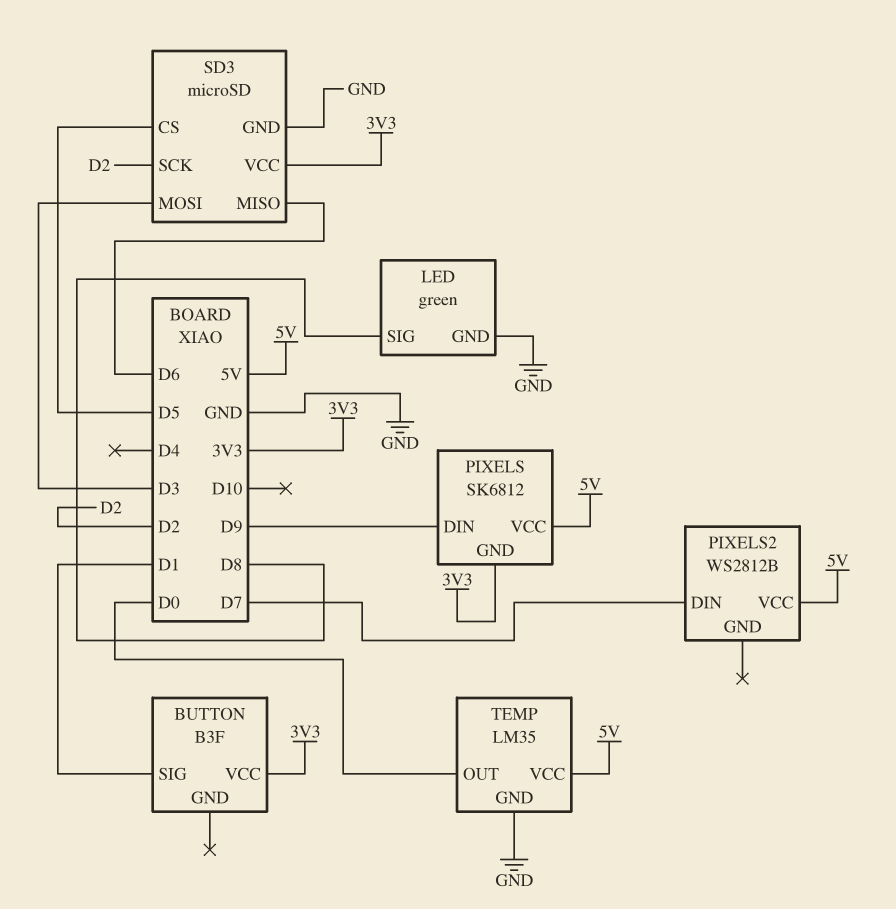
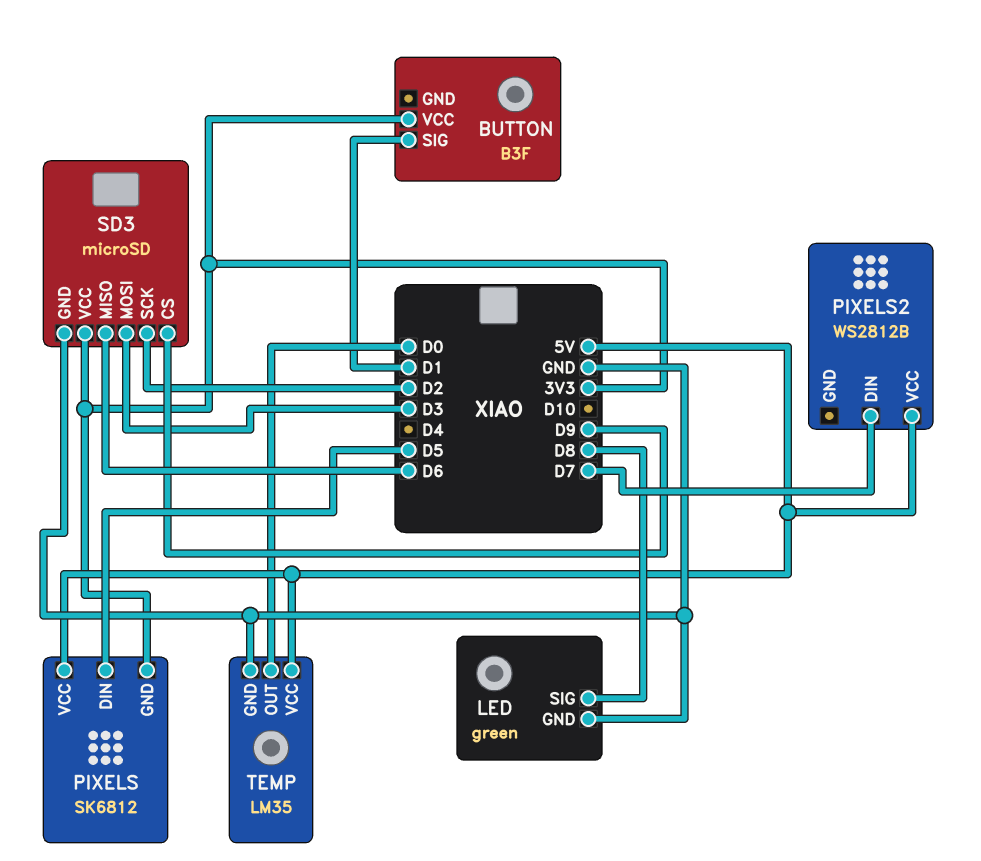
PIXELS pin DIN: D9 -> D5
SD3 pin CS: D5 -> D9

